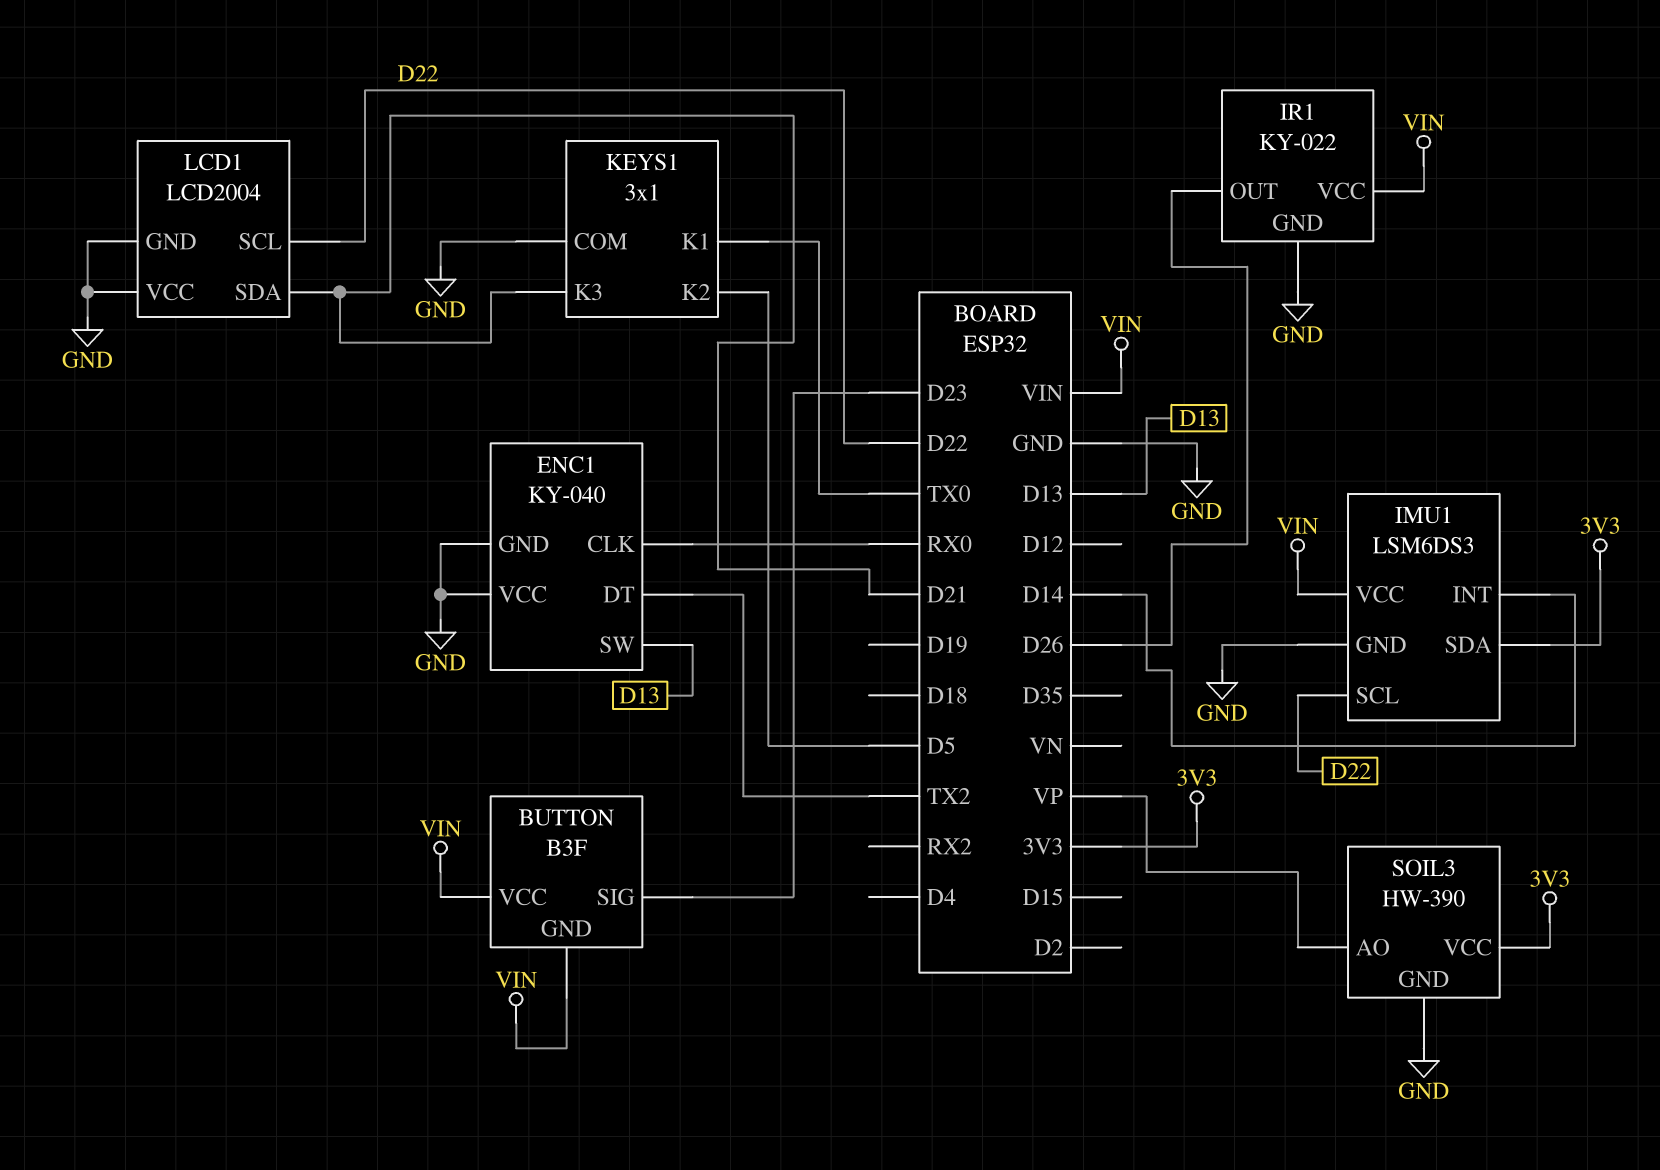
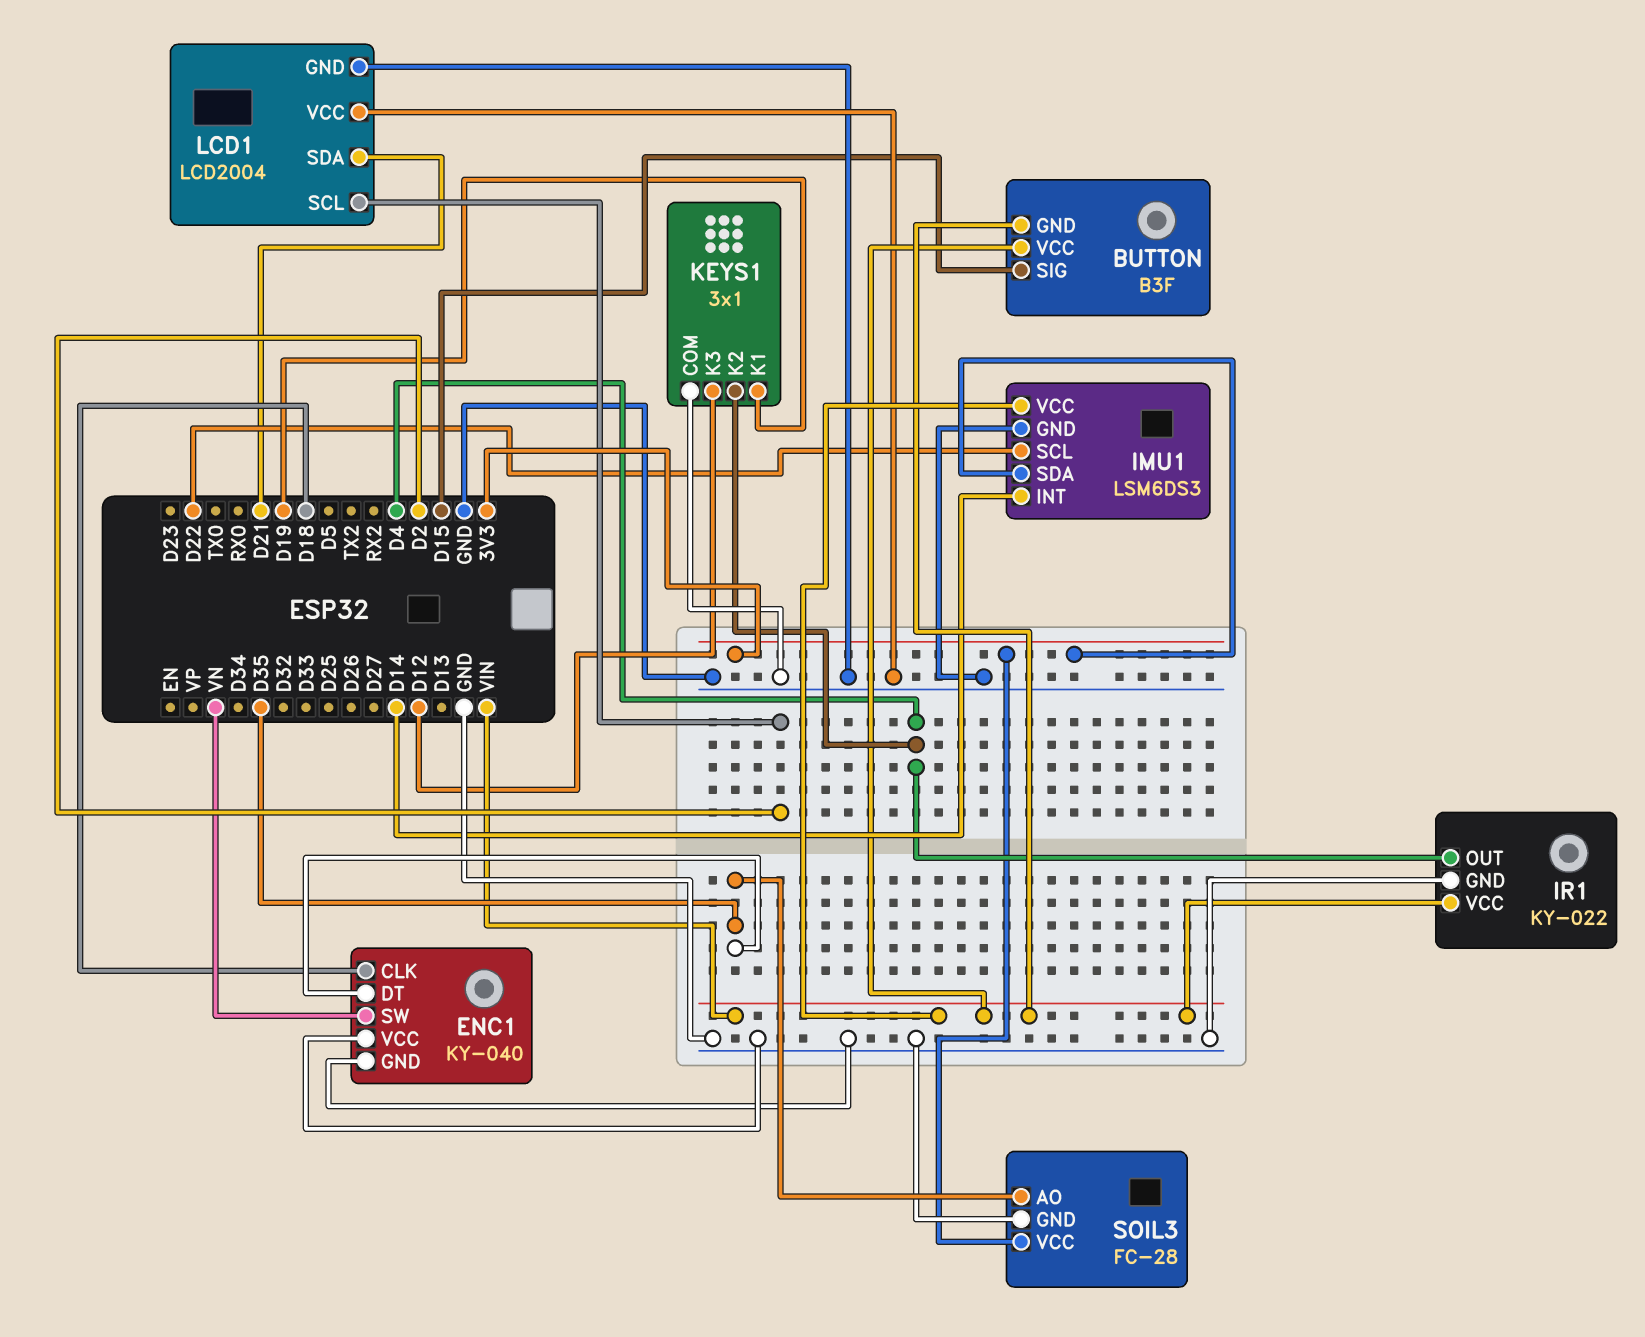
BUTTON pin SIG: D23 -> D15
ENC1 pin CLK: RX0 -> D18
ENC1 pin DT: TX2 -> D35
ENC1 pin SW: D13 -> VN
IR1 pin OUT: D26 -> D4
KEYS1 pin K1: TX0 -> D19
KEYS1 pin K2: D5 -> D4
KEYS1 pin K3: D21 -> D12
LCD1 pin SCL: D22 -> D2
SOIL3: HW-390 -> FC-28
SOIL3 pin AO: VP -> D35

